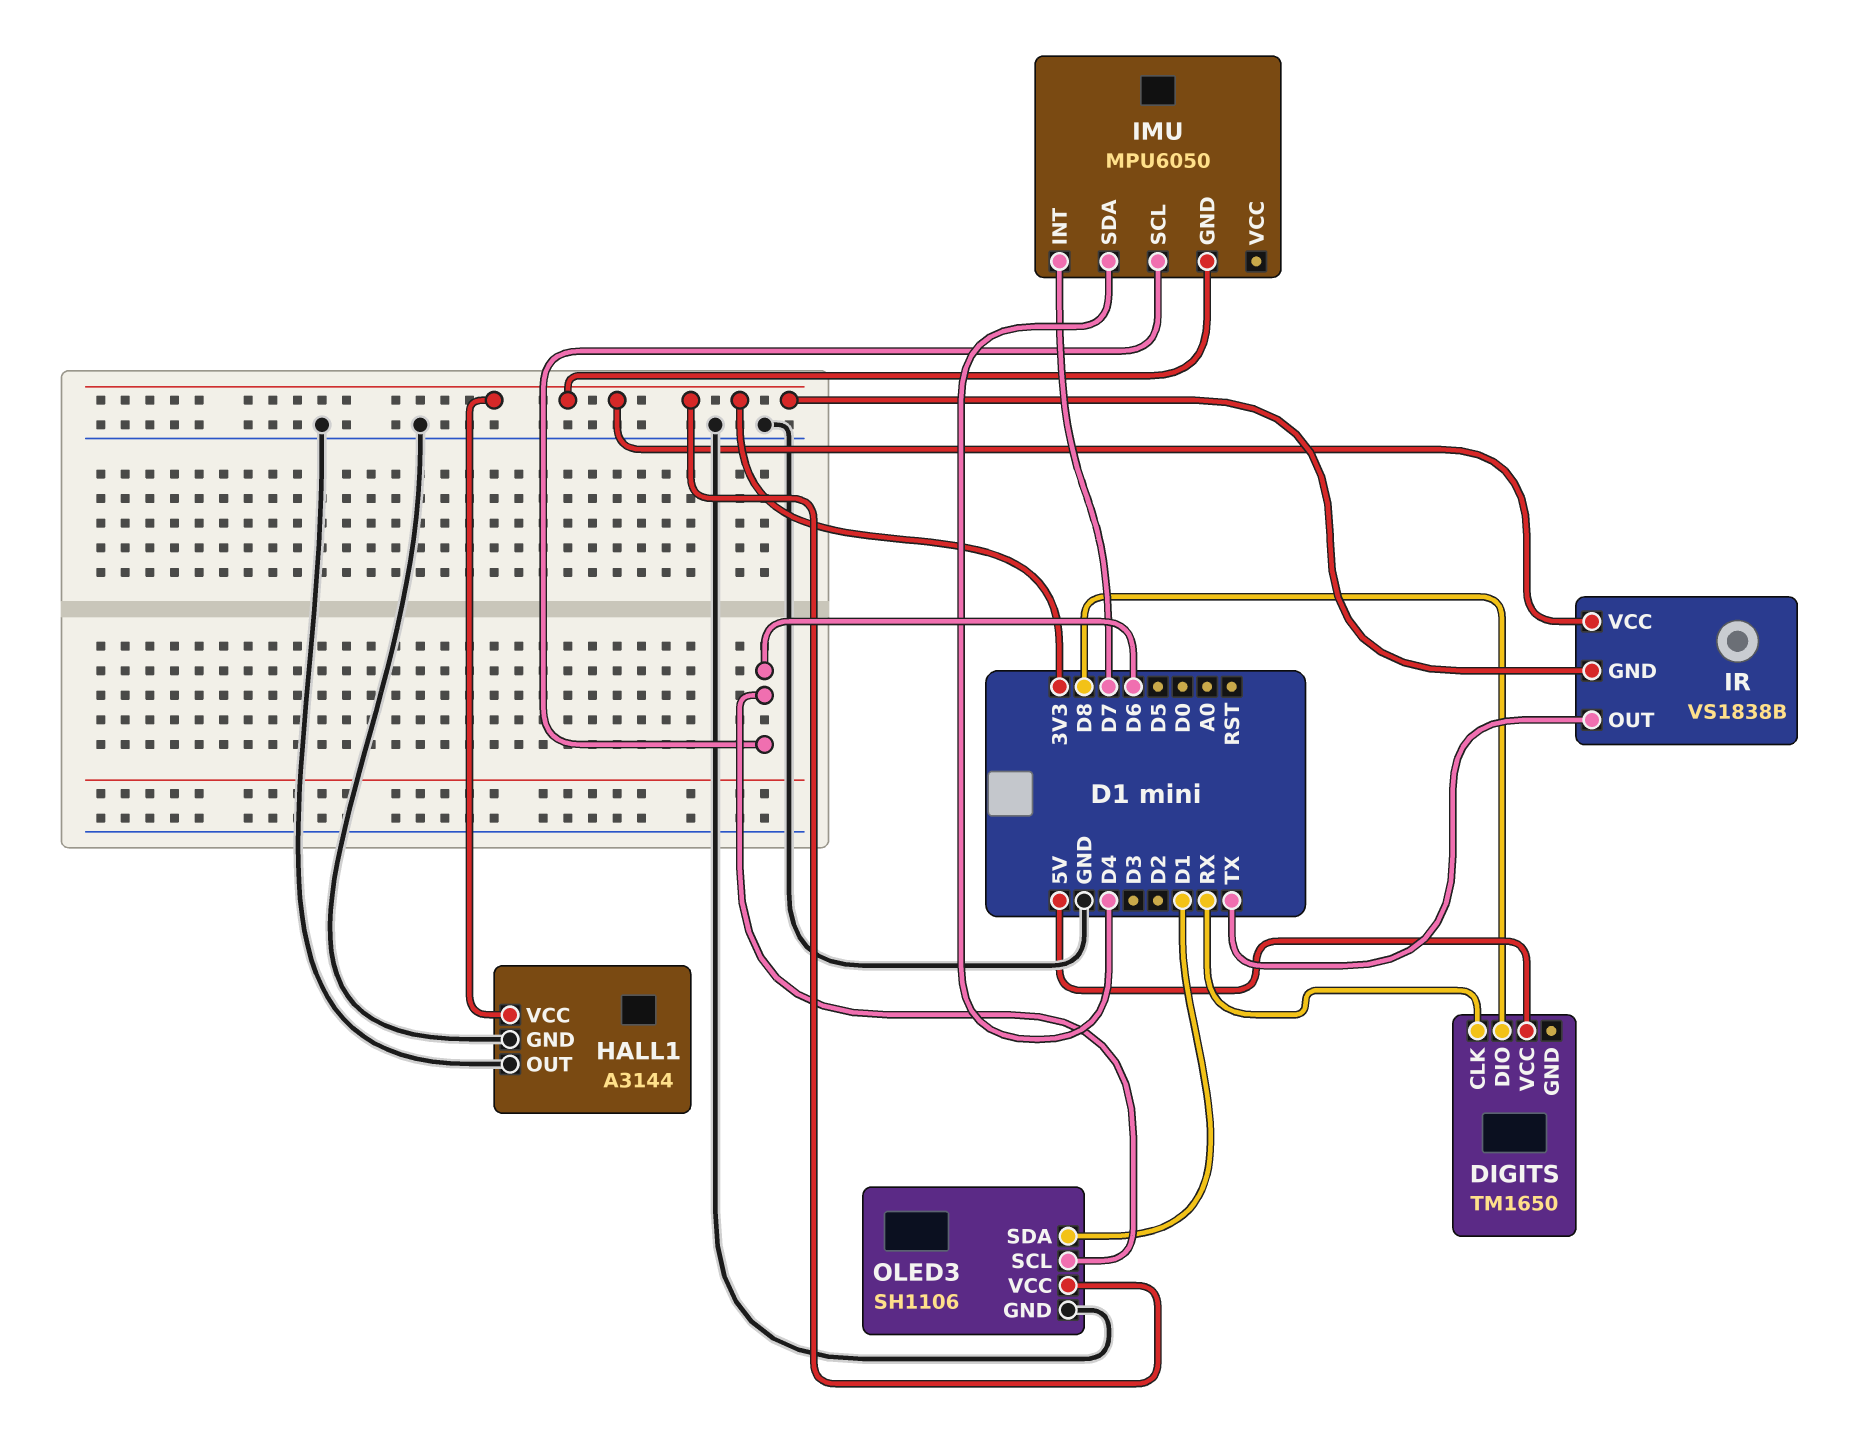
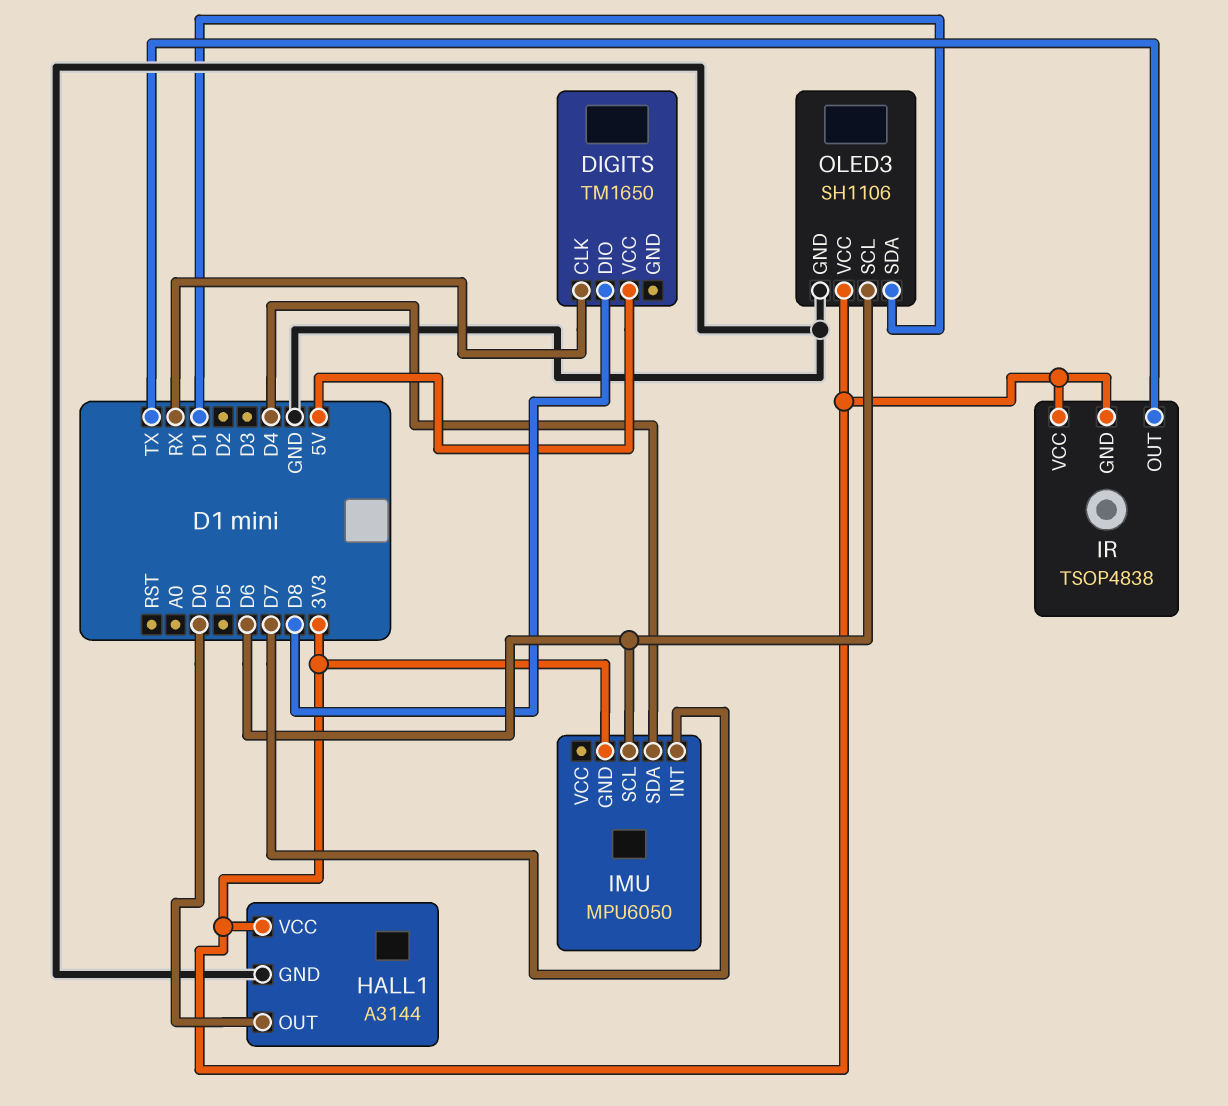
HALL1 pin OUT: GND -> D0
IR: VS1838B -> TSOP4838

